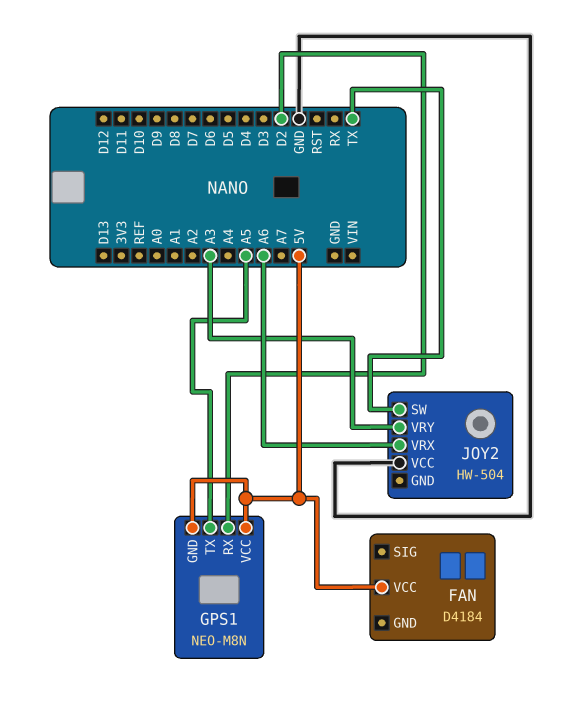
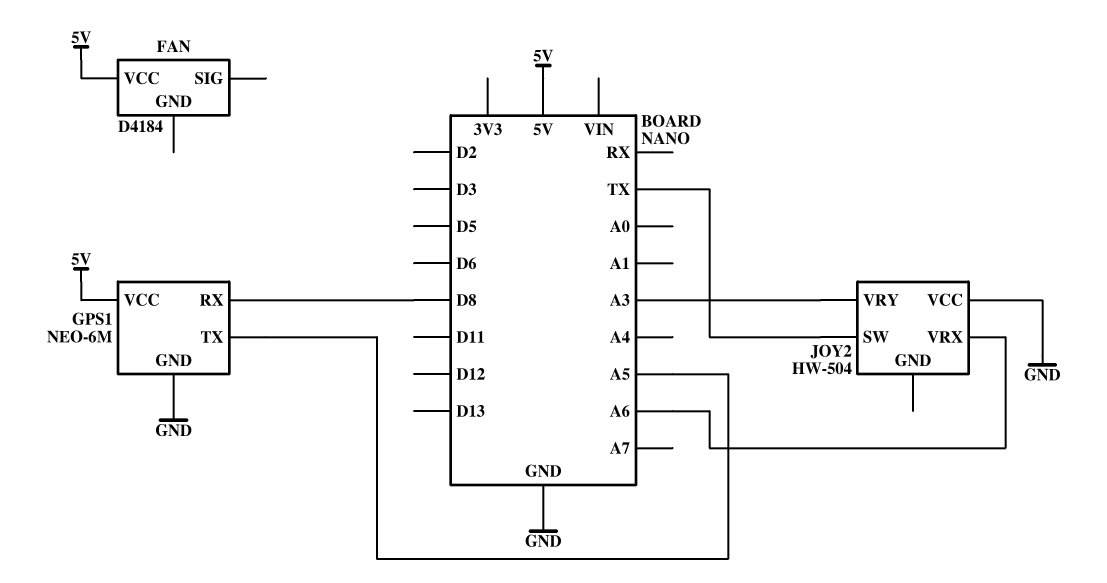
GPS1: NEO-M8N -> NEO-6M
GPS1 pin GND: 5V -> GND
GPS1 pin RX: D2 -> D8

